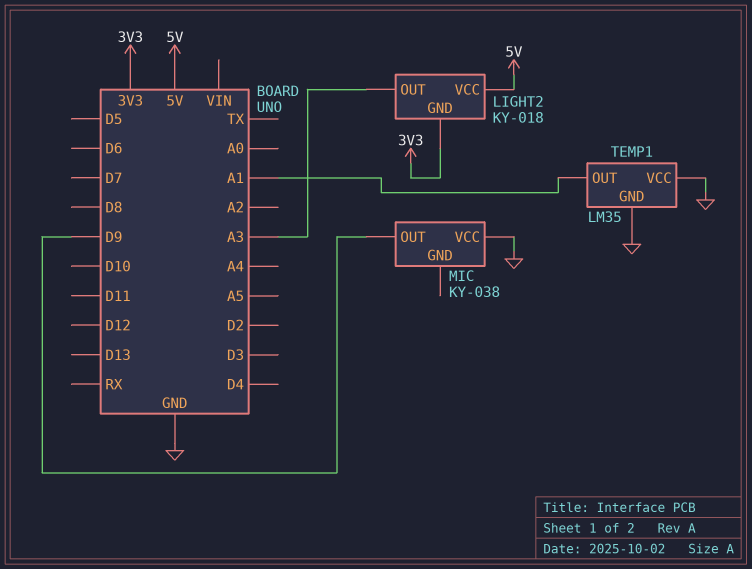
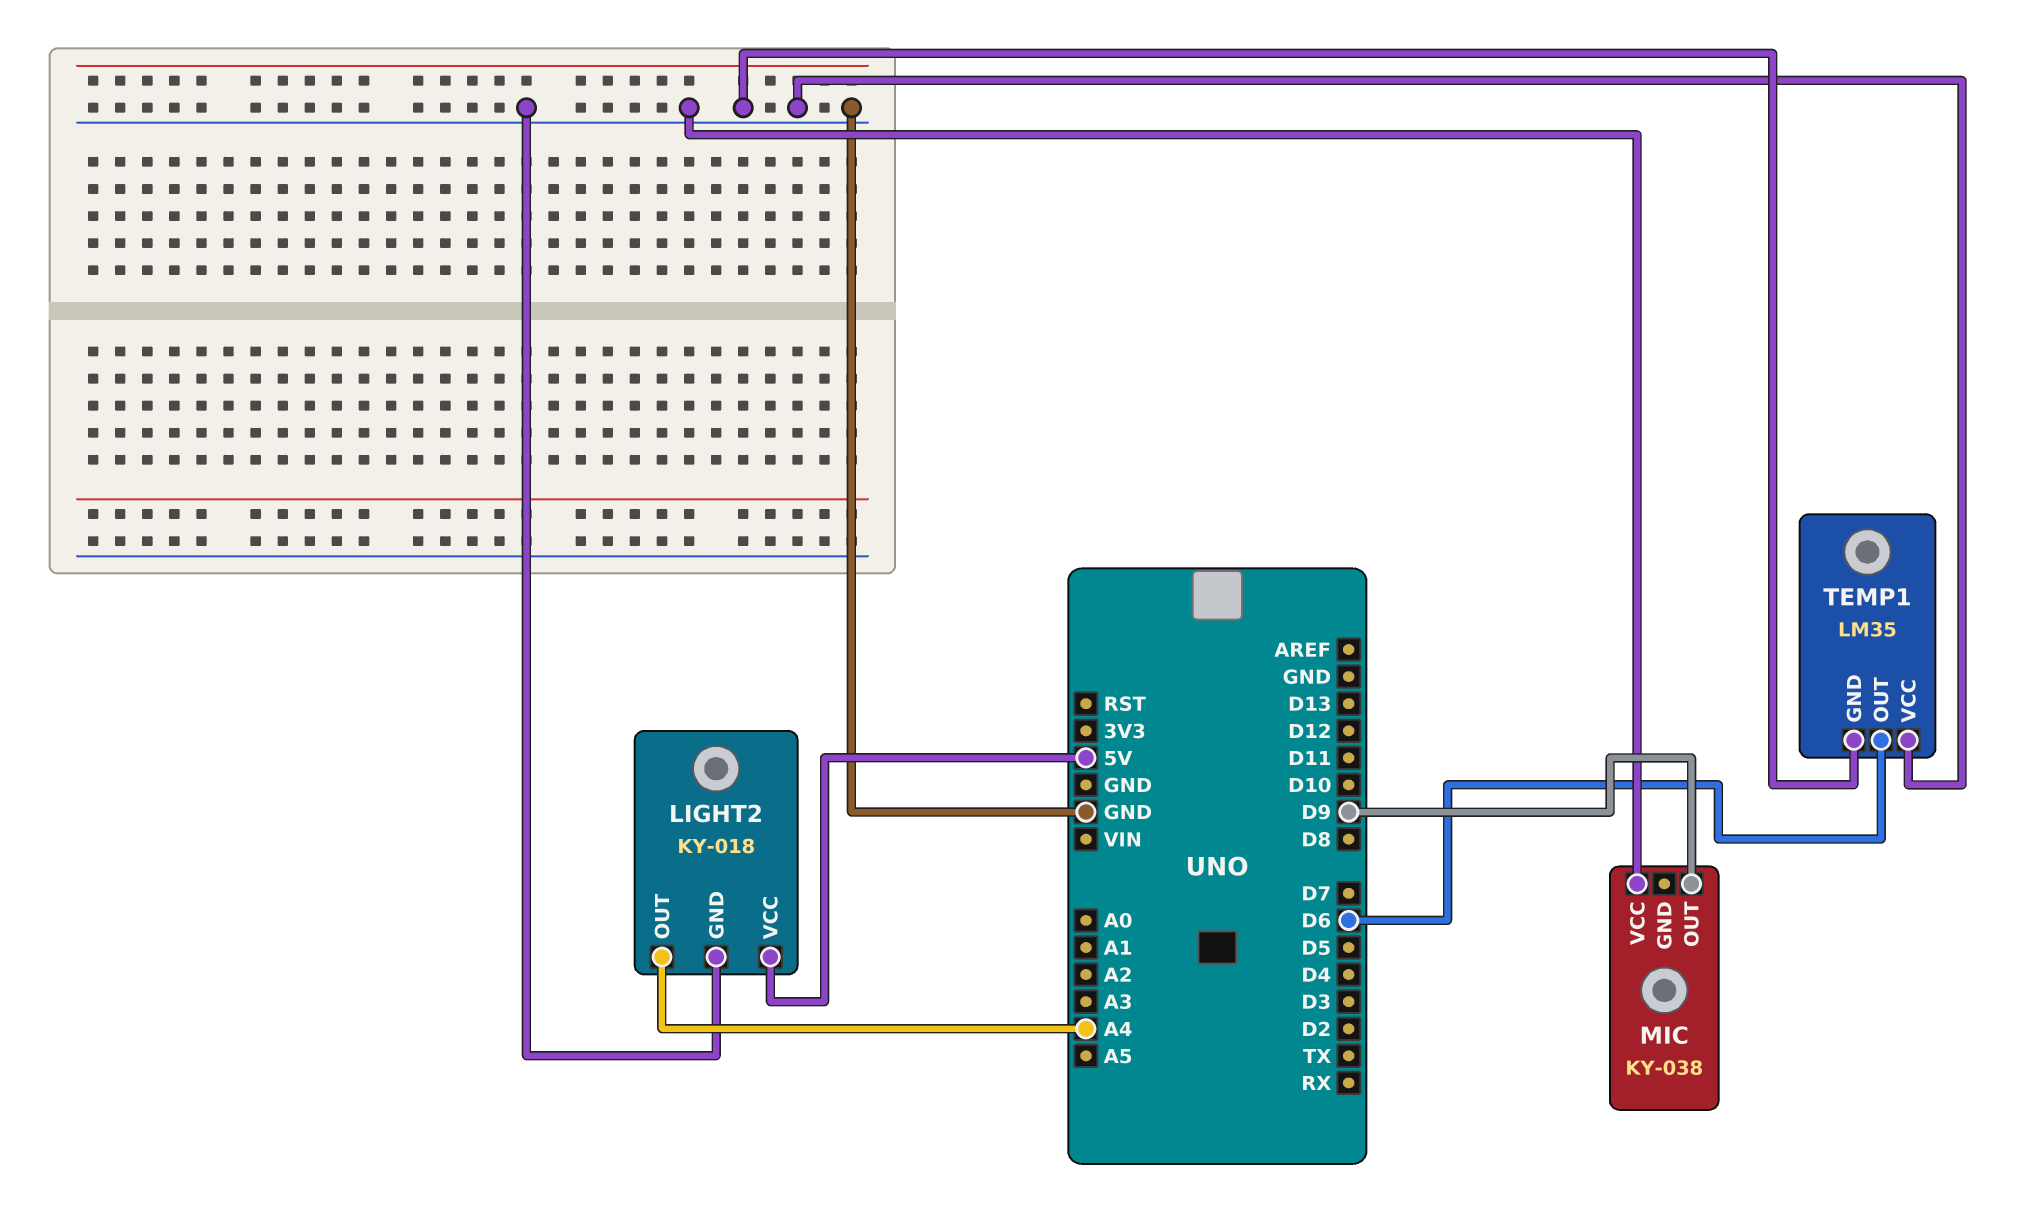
LIGHT2 pin GND: 3V3 -> GND
LIGHT2 pin OUT: A3 -> A4
TEMP1 pin OUT: A1 -> D6

